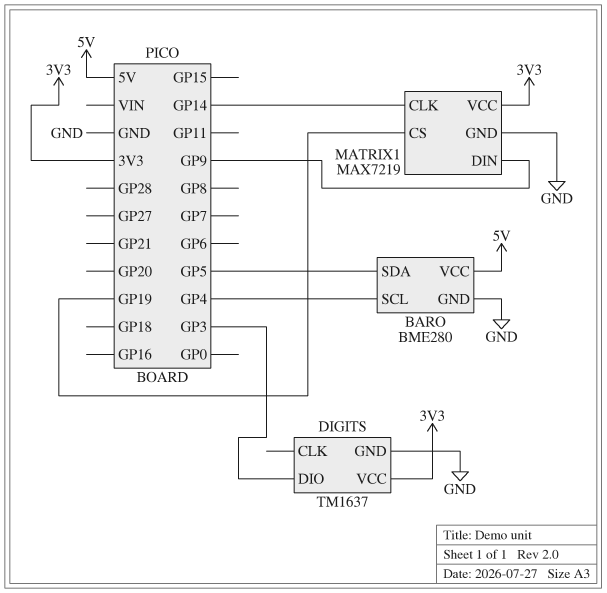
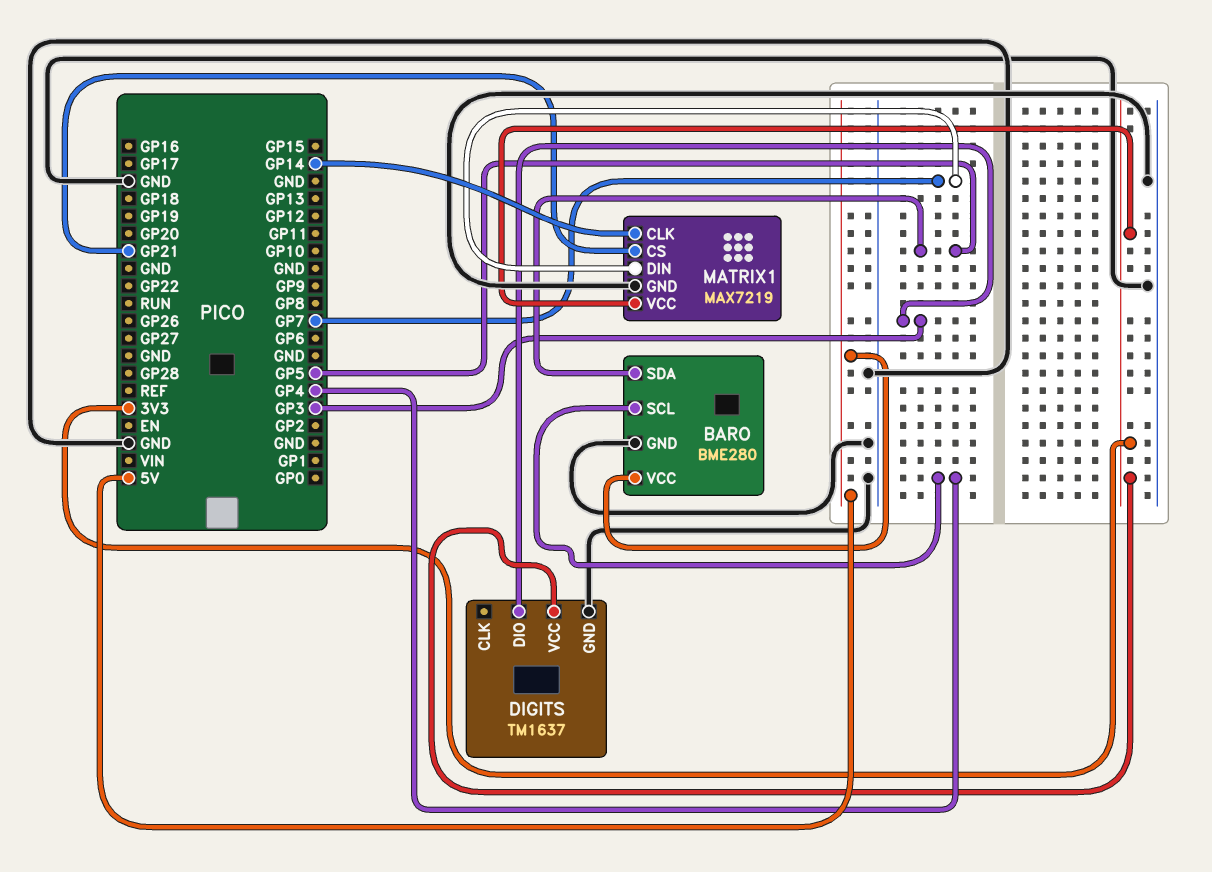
MATRIX1 pin CS: GP19 -> GP21
MATRIX1 pin DIN: GP9 -> GP7

